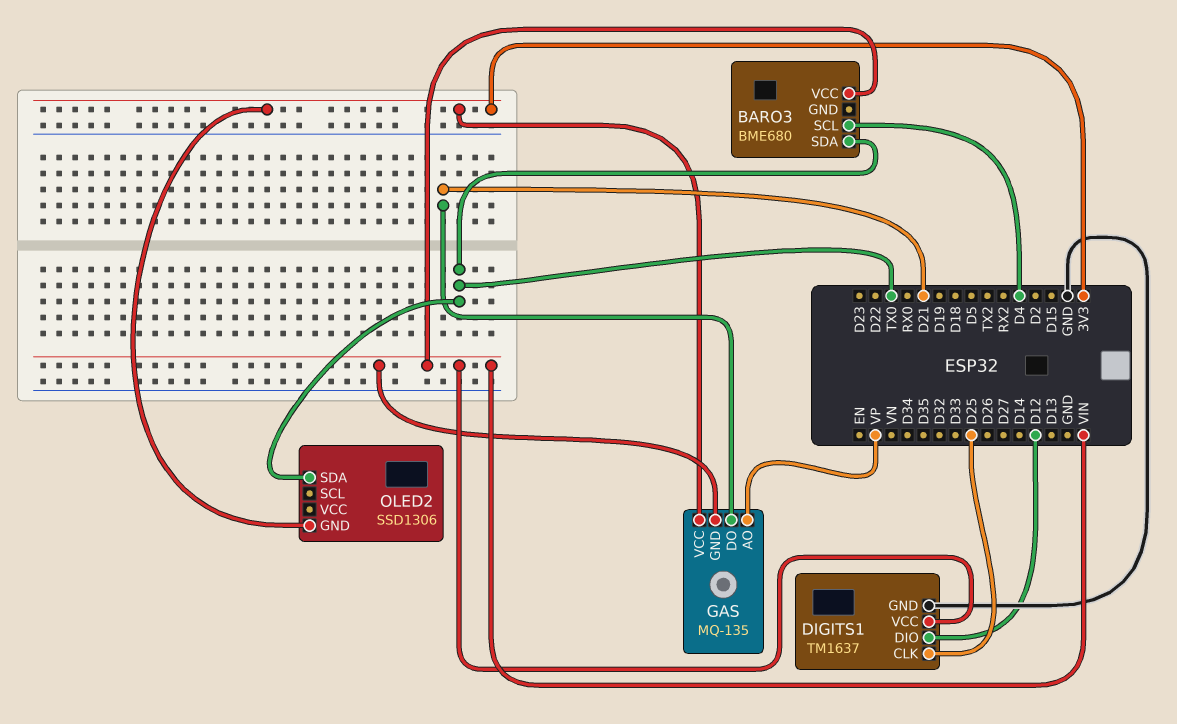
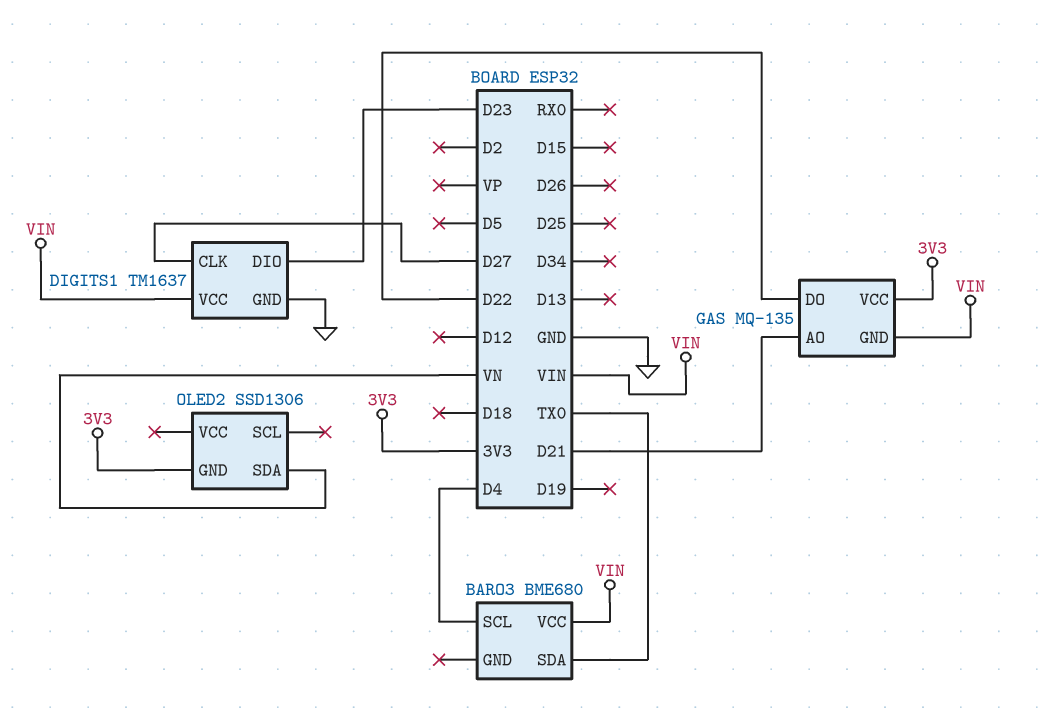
DIGITS1 pin CLK: D25 -> D27
DIGITS1 pin DIO: D12 -> D23
GAS pin AO: VP -> D21
GAS pin DO: D21 -> D22
OLED2 pin SDA: TX0 -> VN

